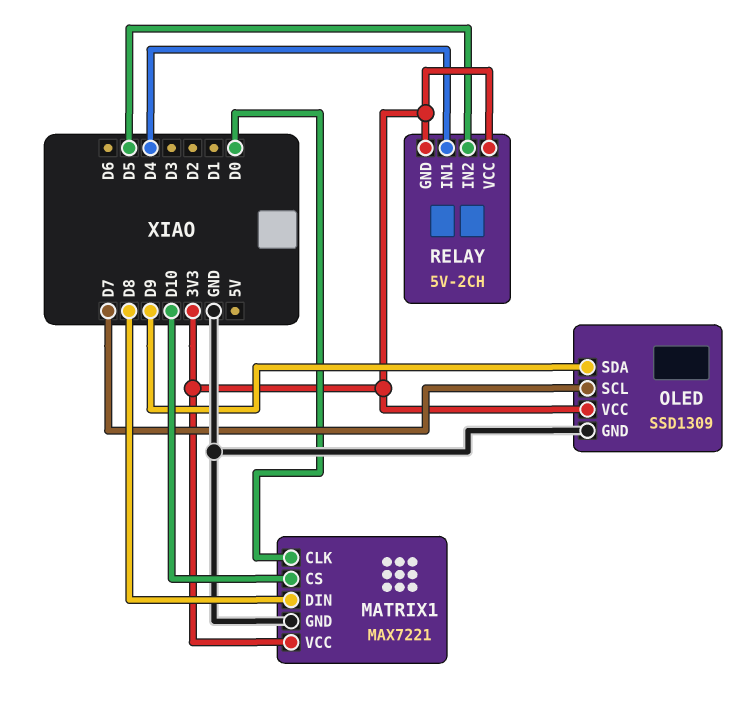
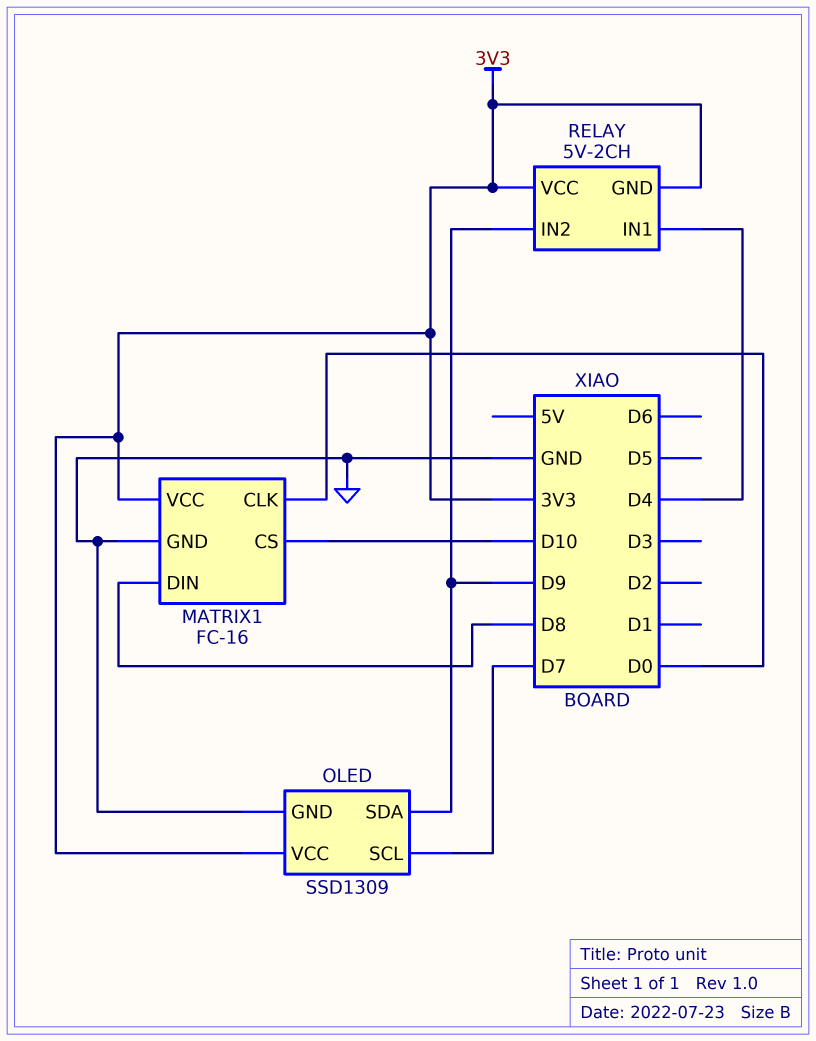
MATRIX1: MAX7221 -> FC-16
RELAY pin IN2: D5 -> D9

